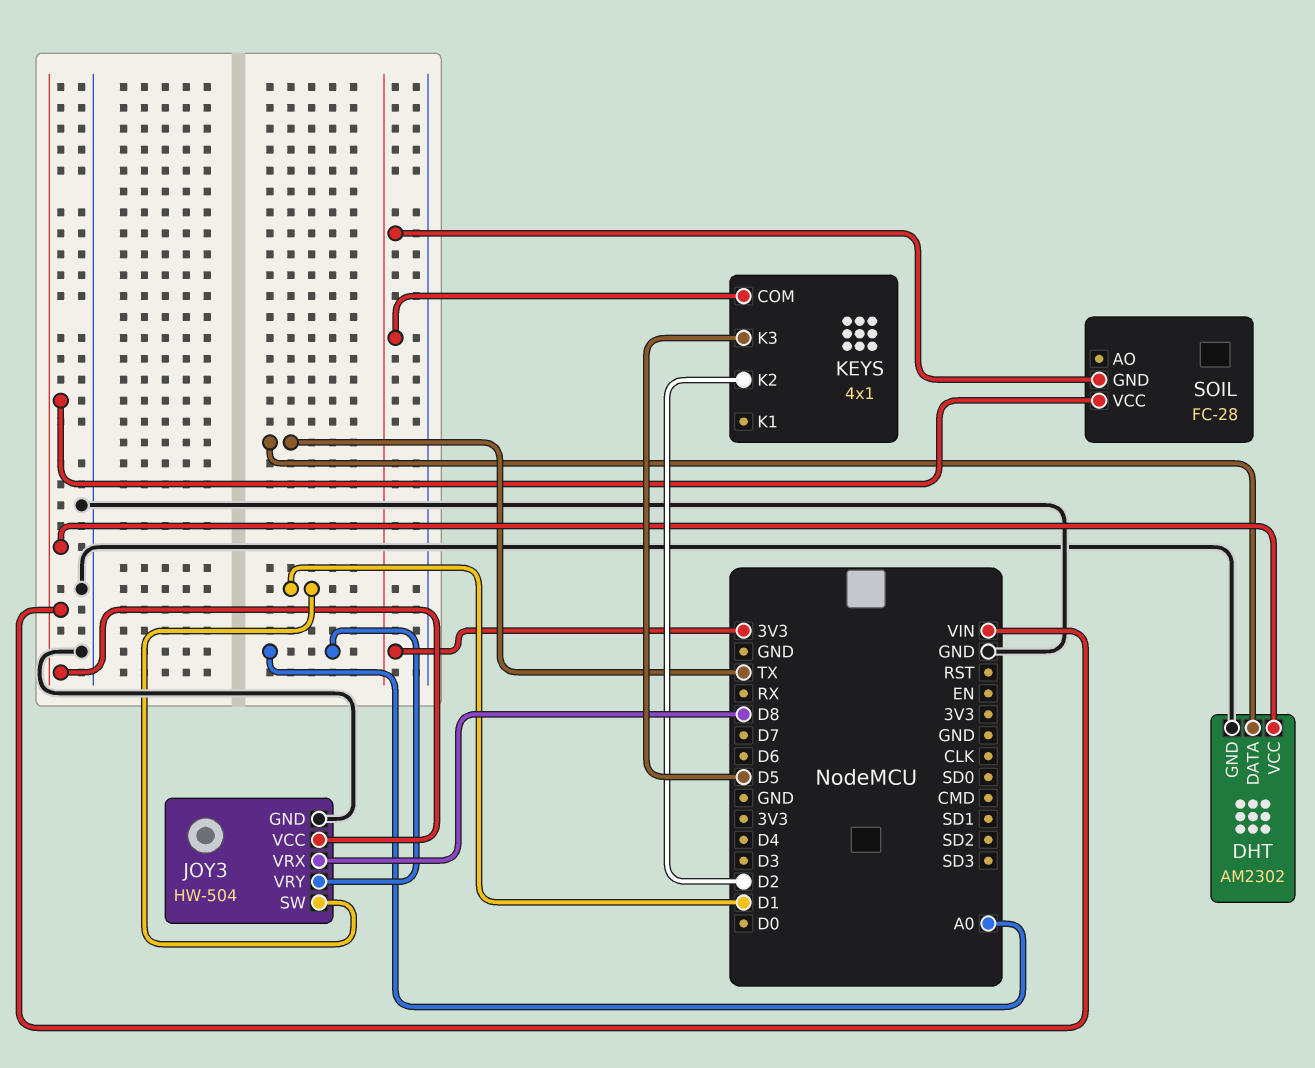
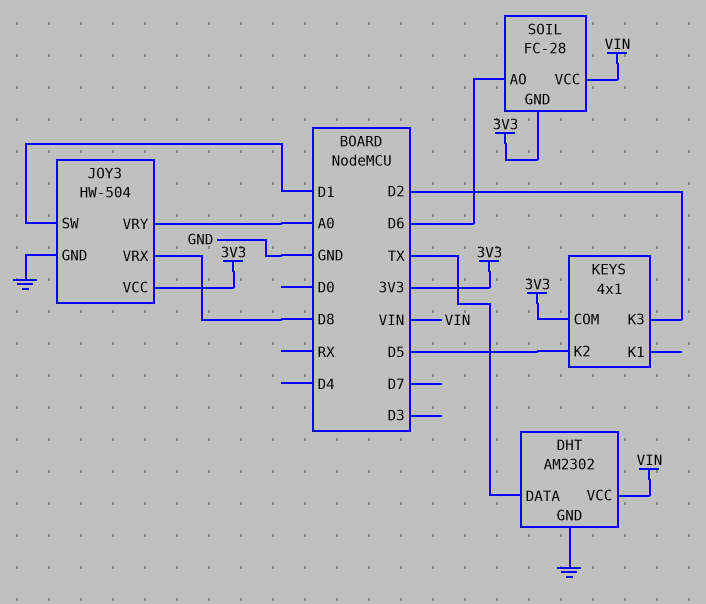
JOY3 pin VCC: VIN -> 3V3
KEYS pin K2: D2 -> D5
KEYS pin K3: D5 -> D2
SOIL pin AO: none -> D6

